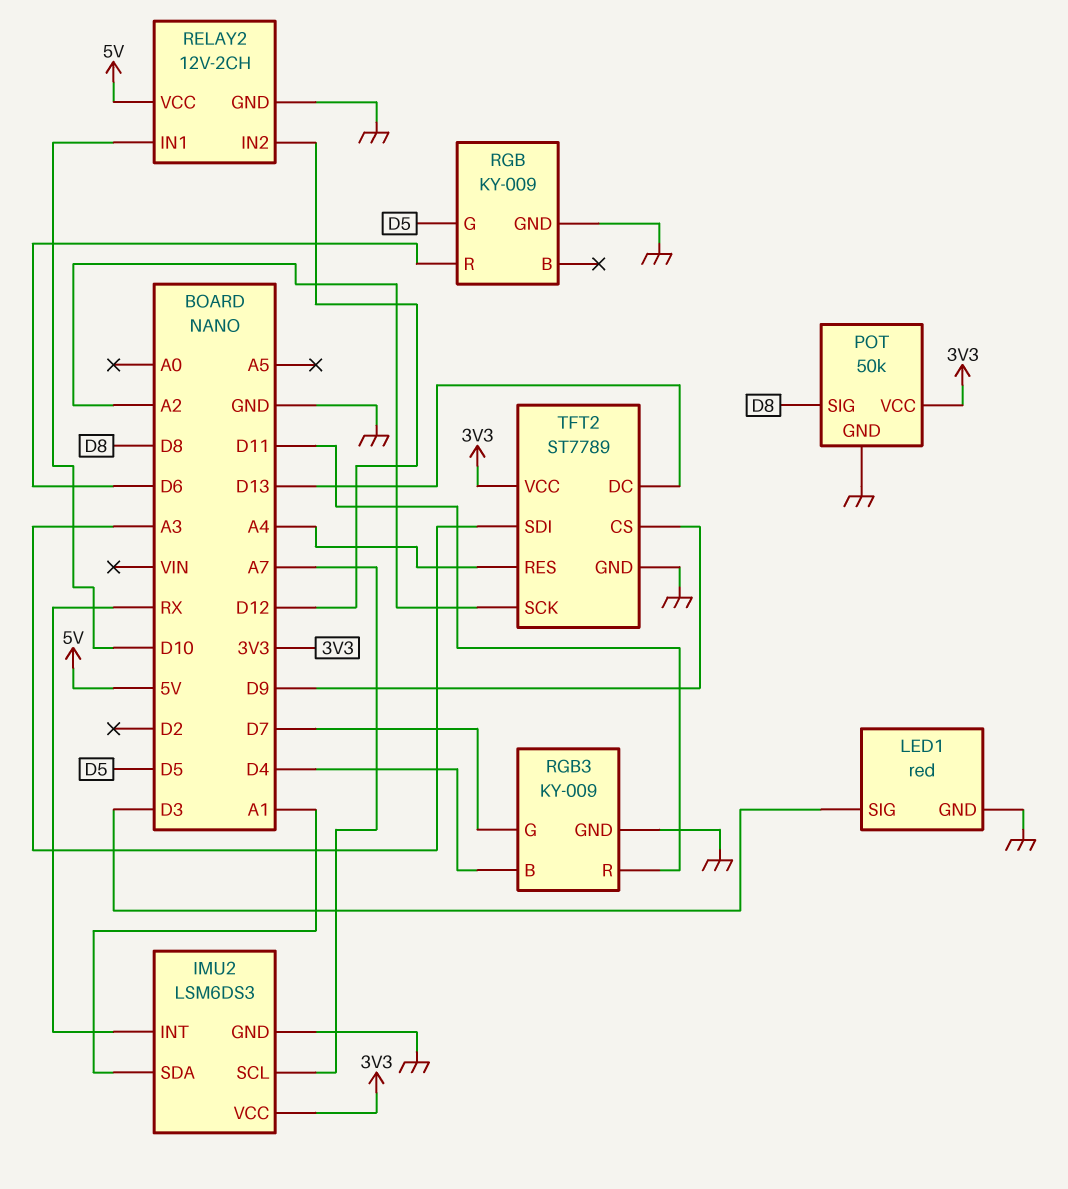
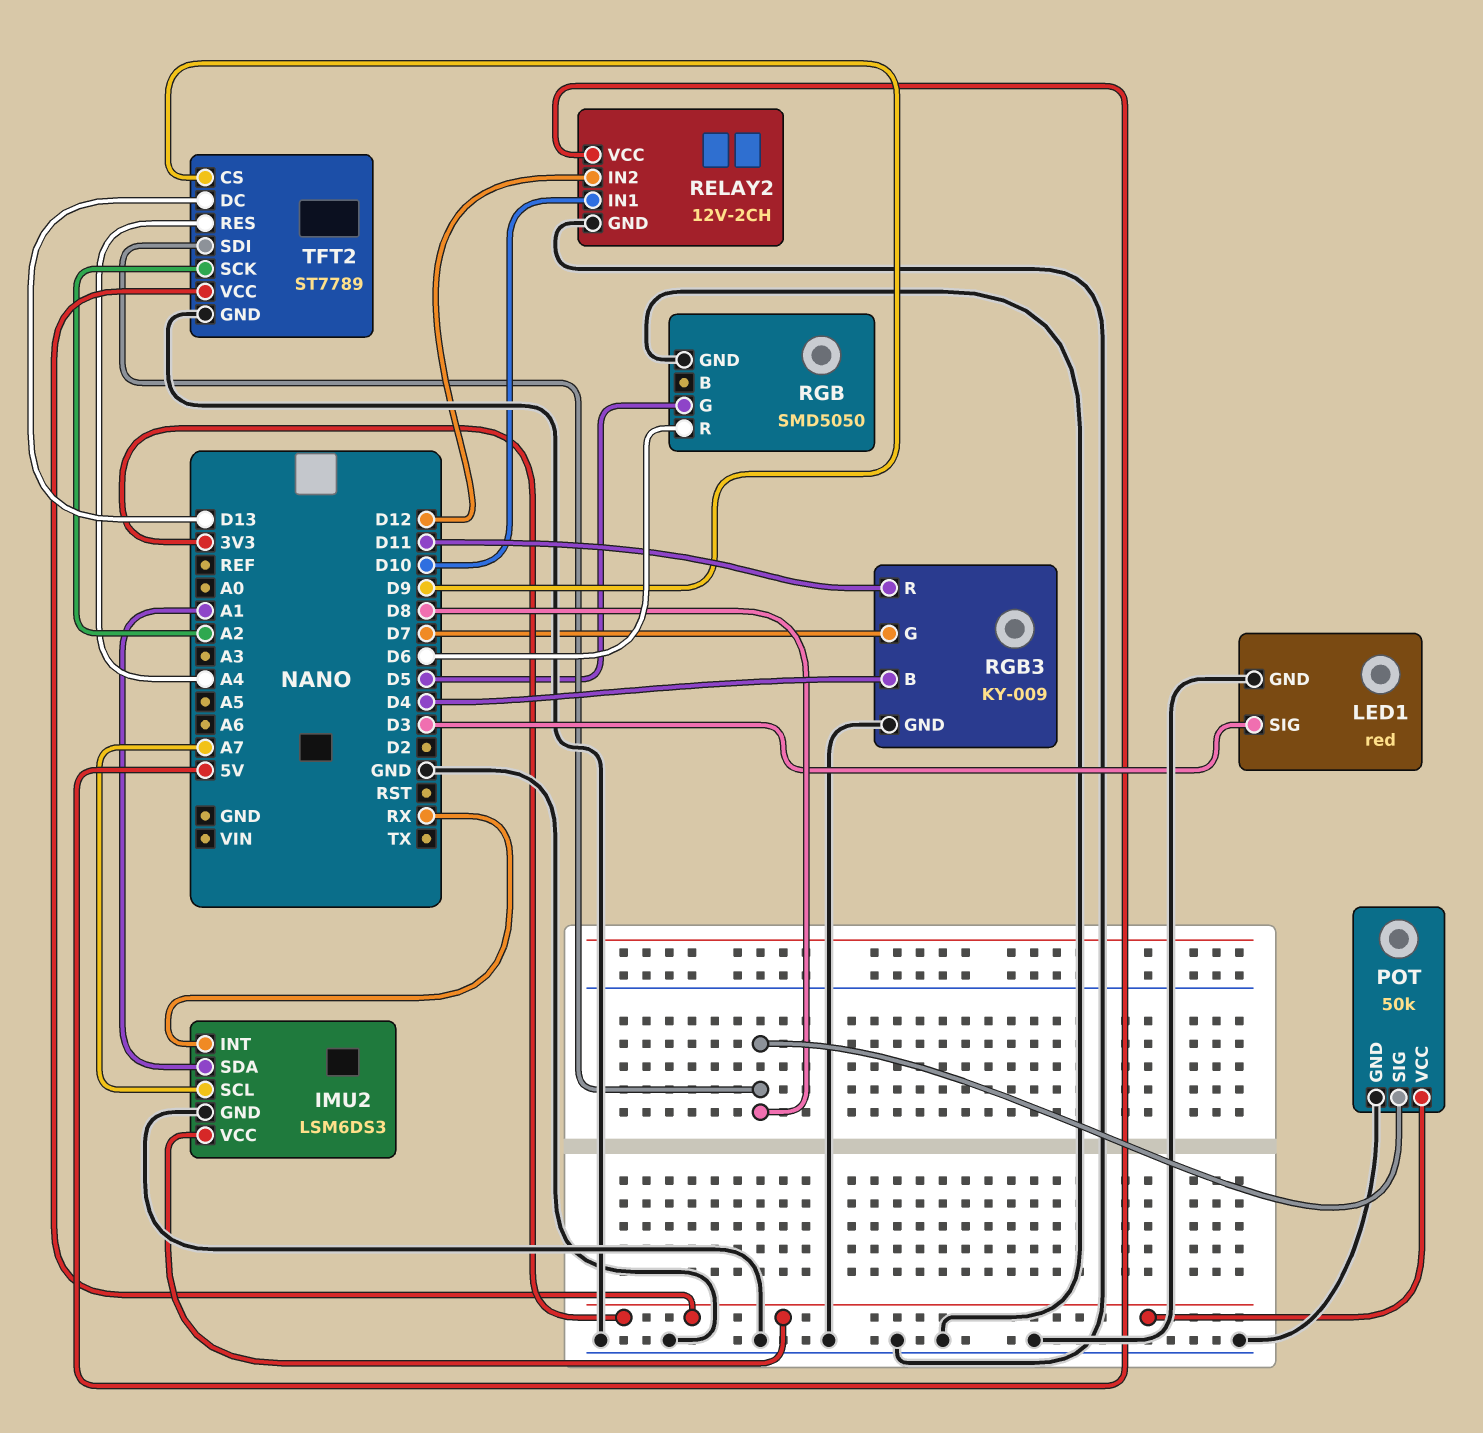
RGB: KY-009 -> SMD5050
TFT2 pin SDI: A3 -> D8

